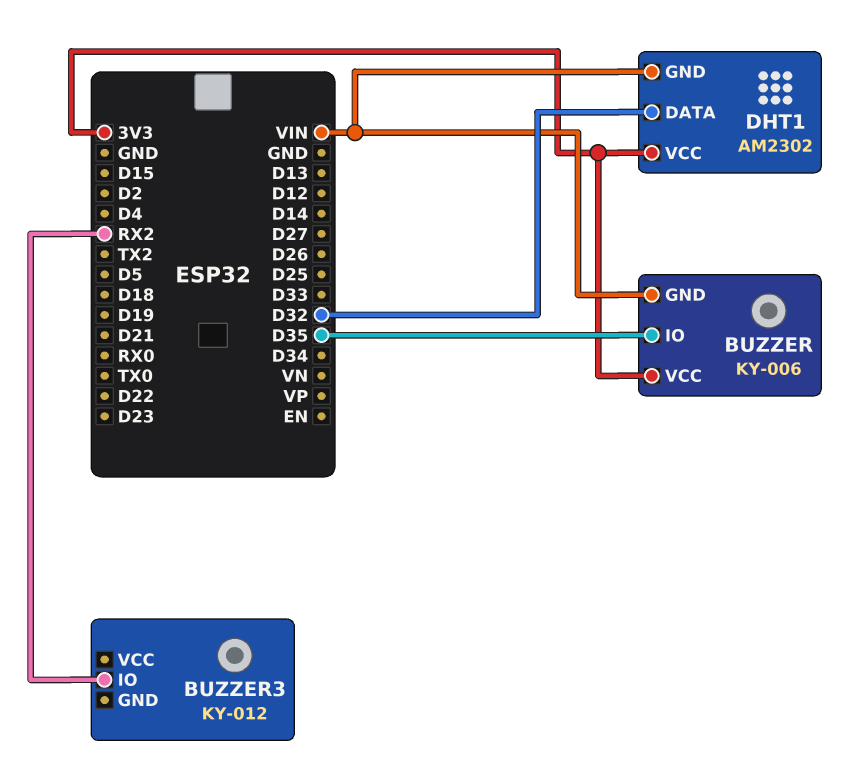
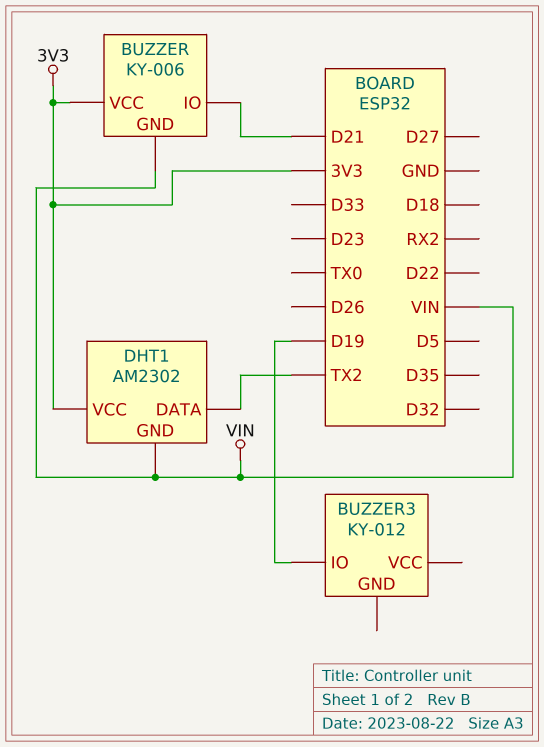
BUZZER pin IO: D35 -> D21
BUZZER3 pin IO: RX2 -> D19
DHT1 pin DATA: D32 -> TX2

